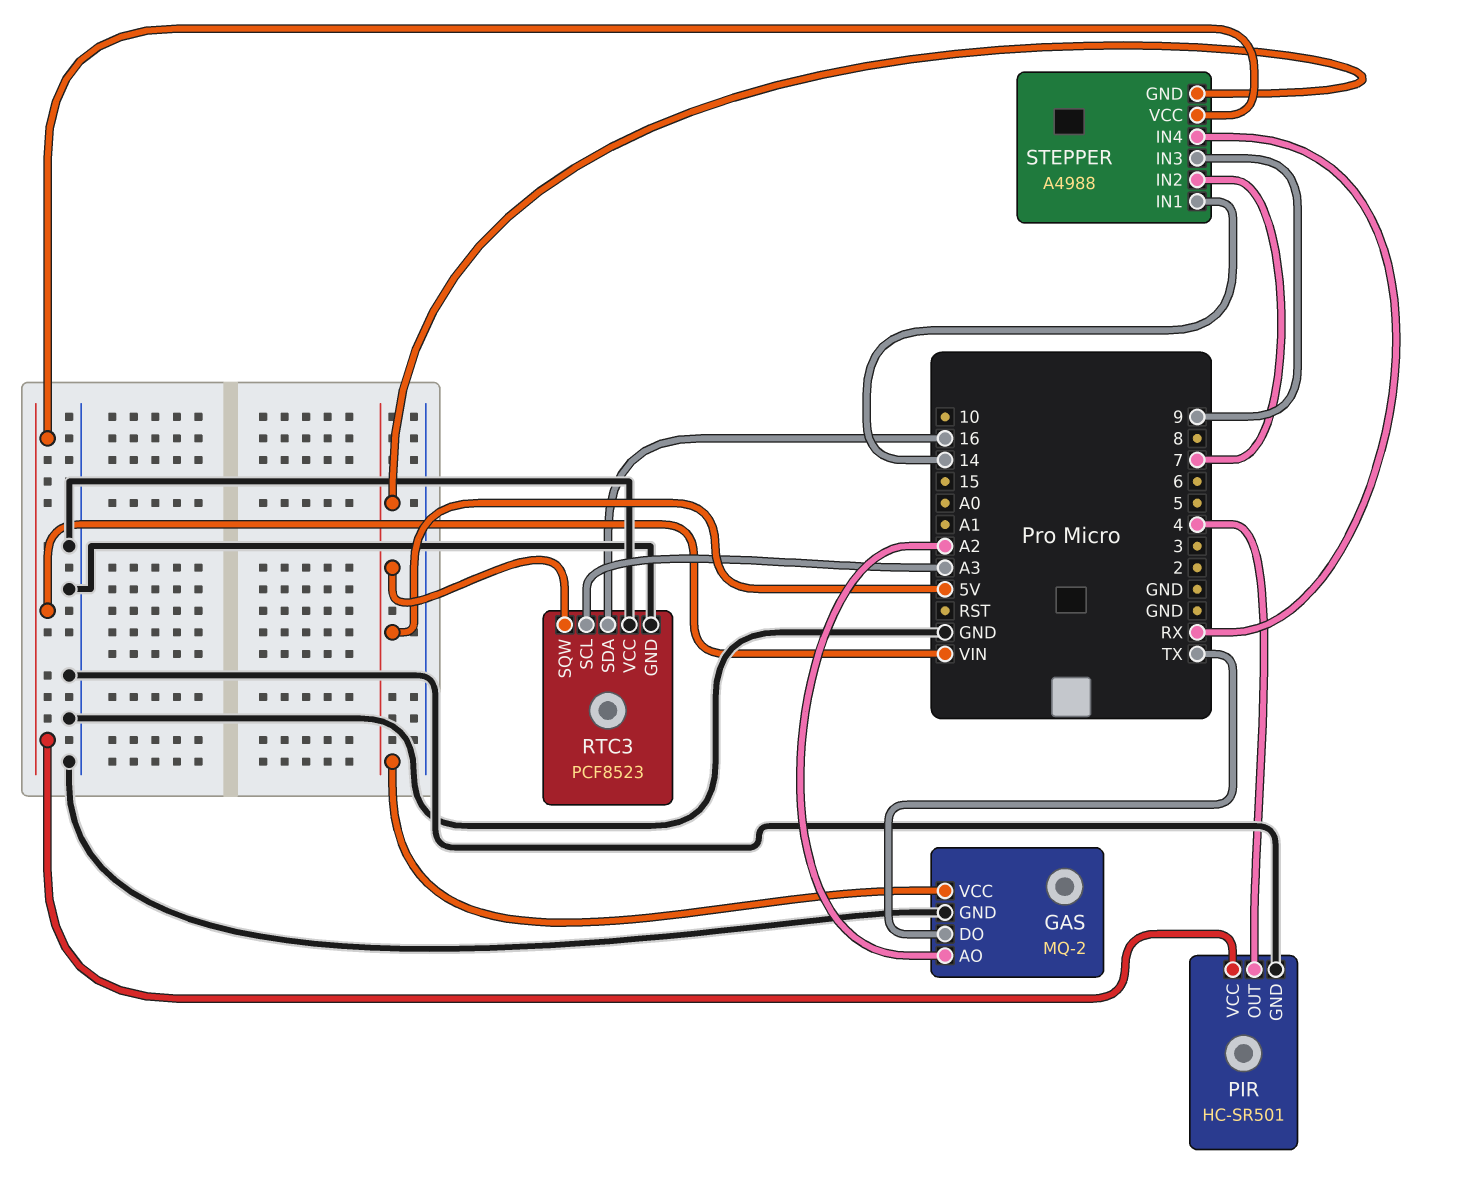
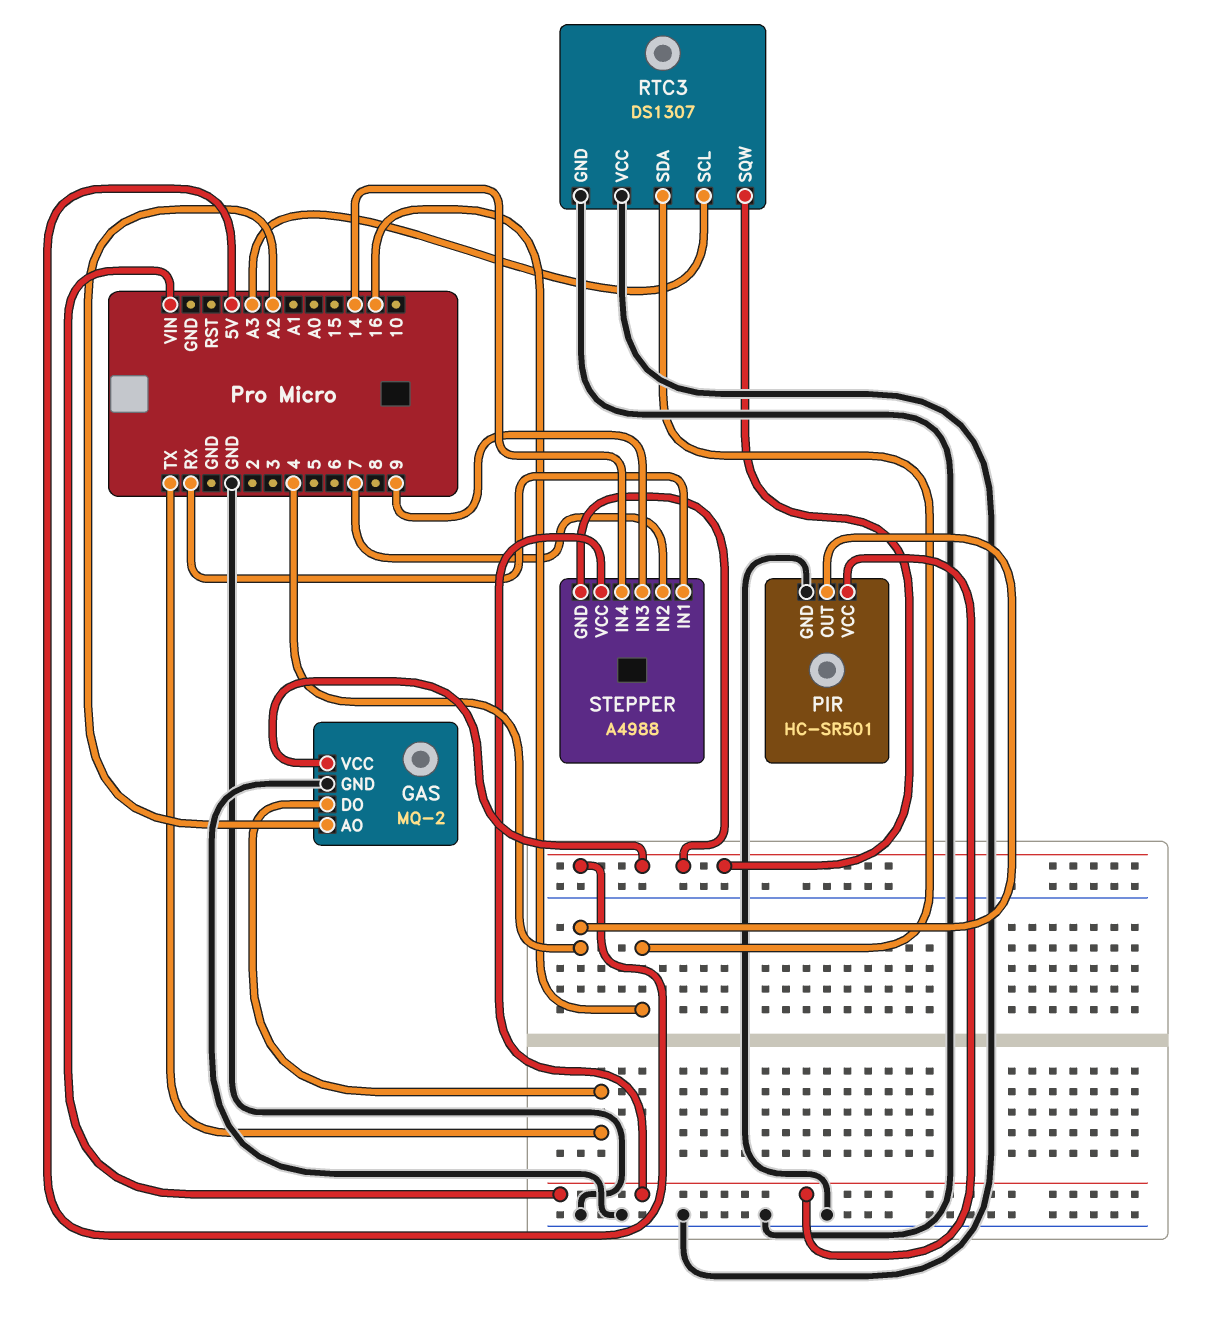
RTC3: PCF8523 -> DS1307
STEPPER pin IN1: 14 -> RX
STEPPER pin IN4: RX -> 14

